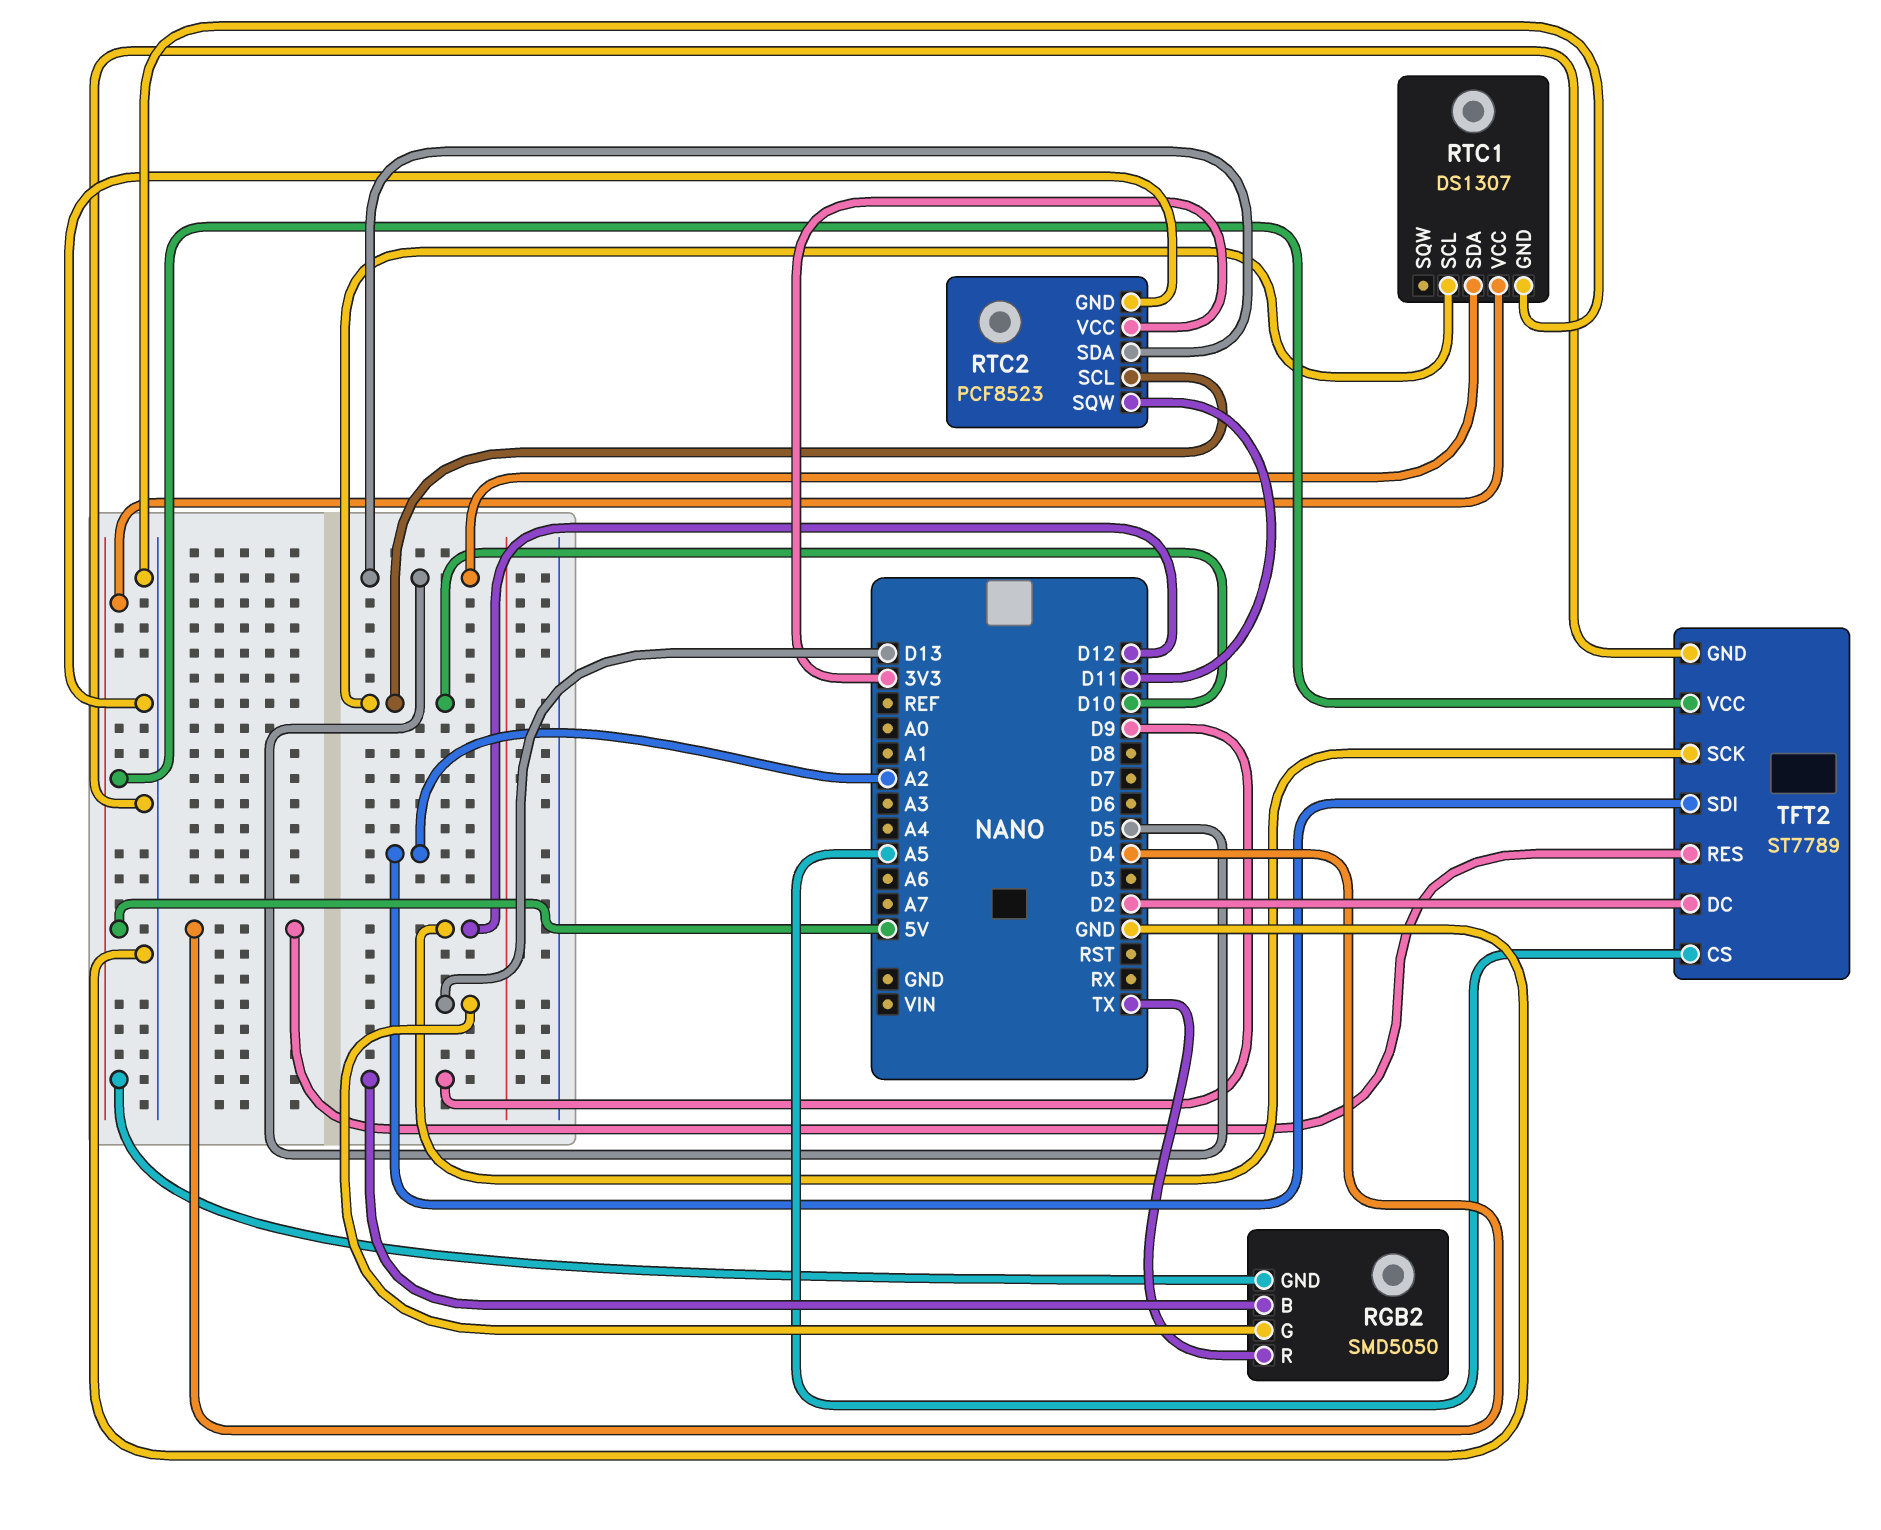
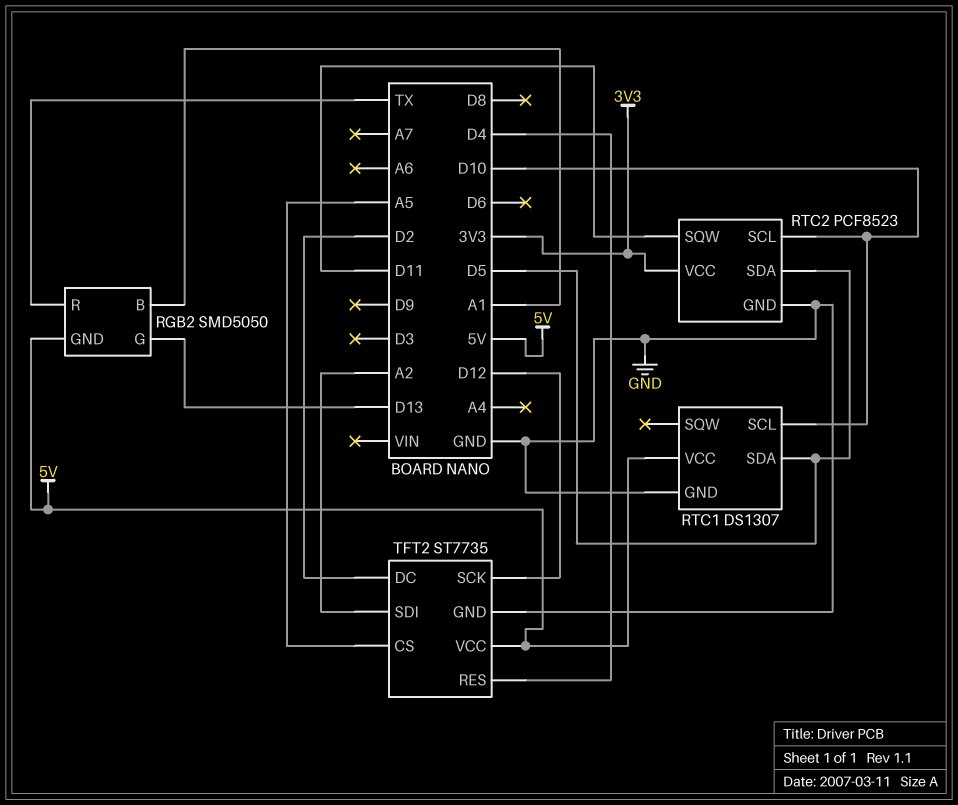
RGB2 pin B: D9 -> A1
TFT2: ST7789 -> ST7735

